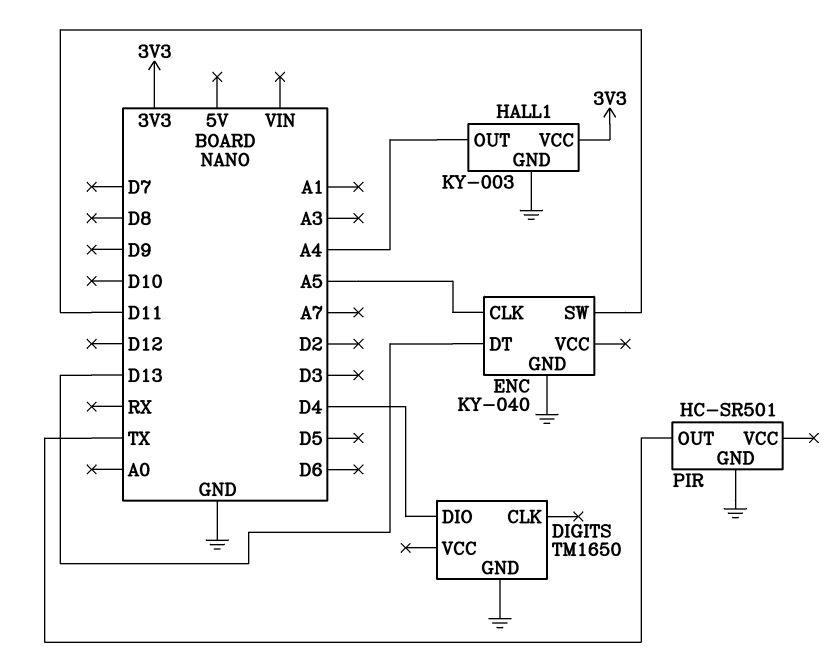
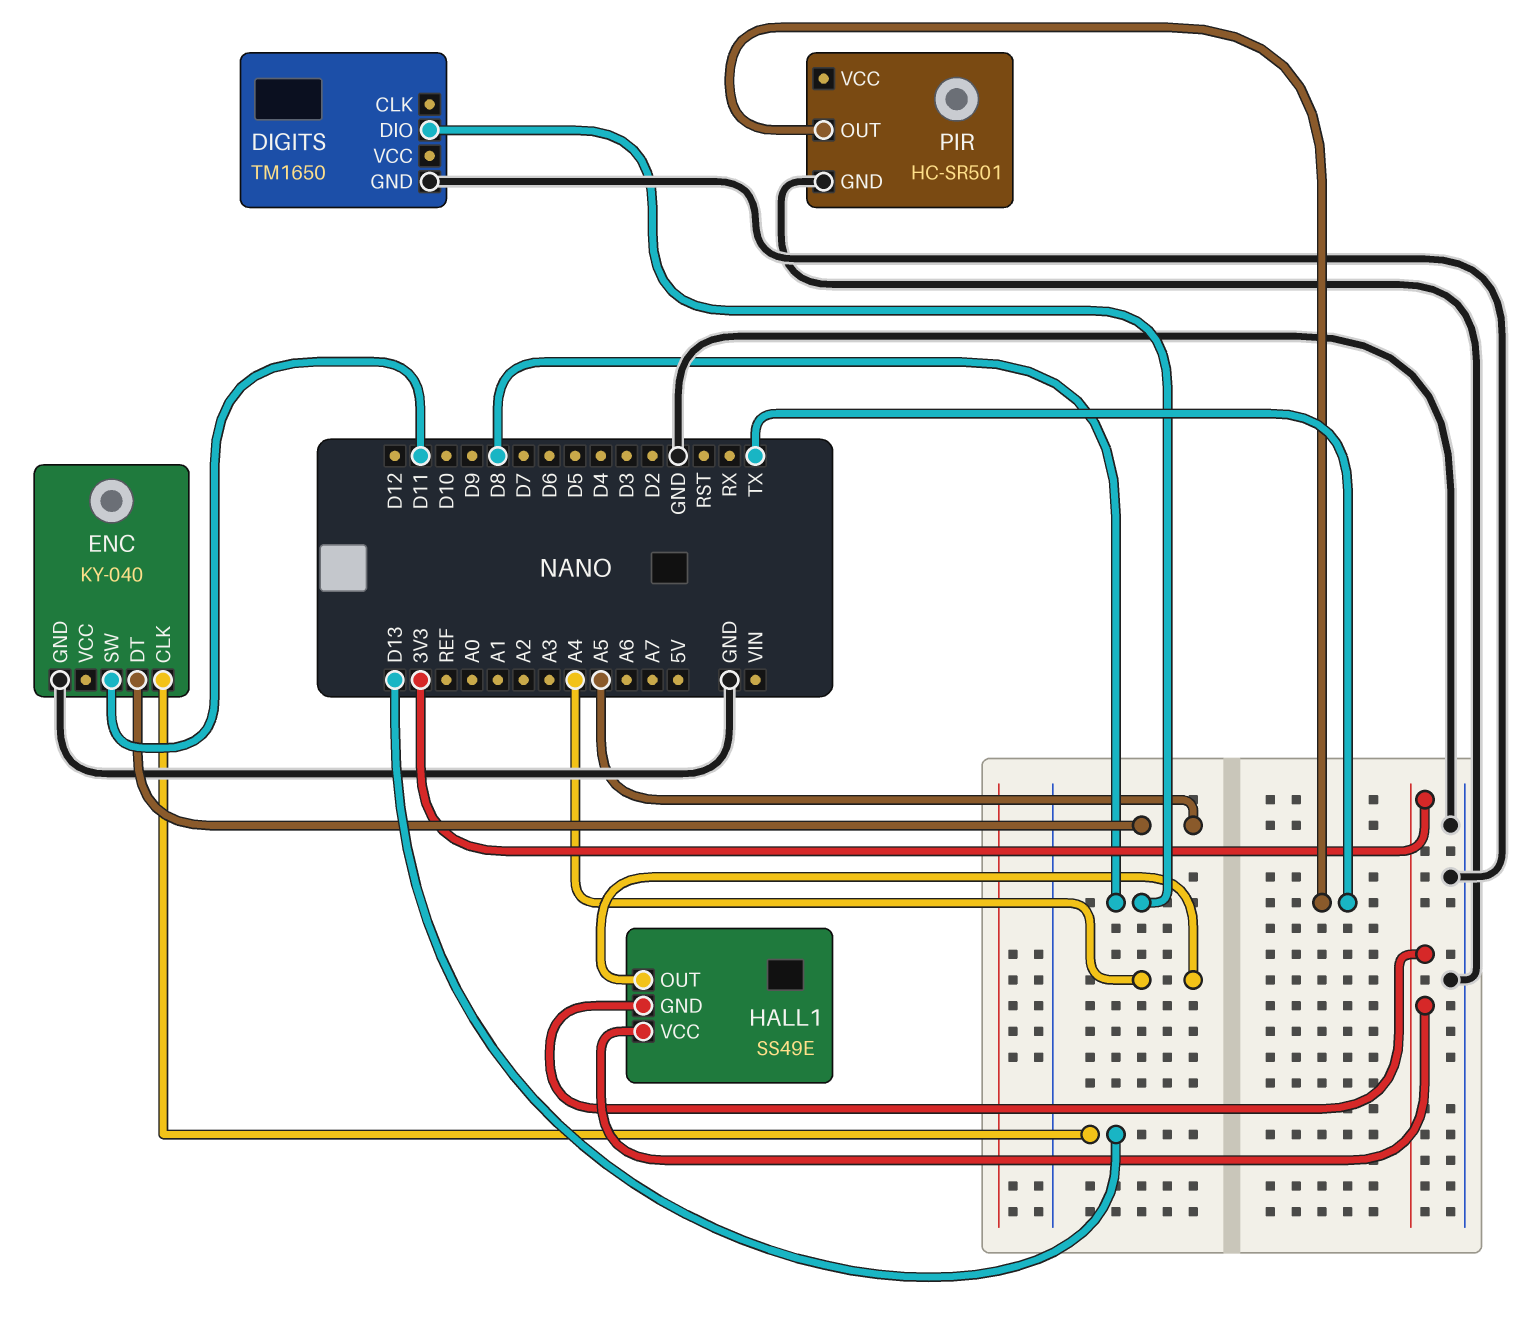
DIGITS pin DIO: D4 -> D8
ENC pin CLK: A5 -> D13
ENC pin DT: D13 -> A5
HALL1: KY-003 -> SS49E
HALL1 pin GND: GND -> 3V3

